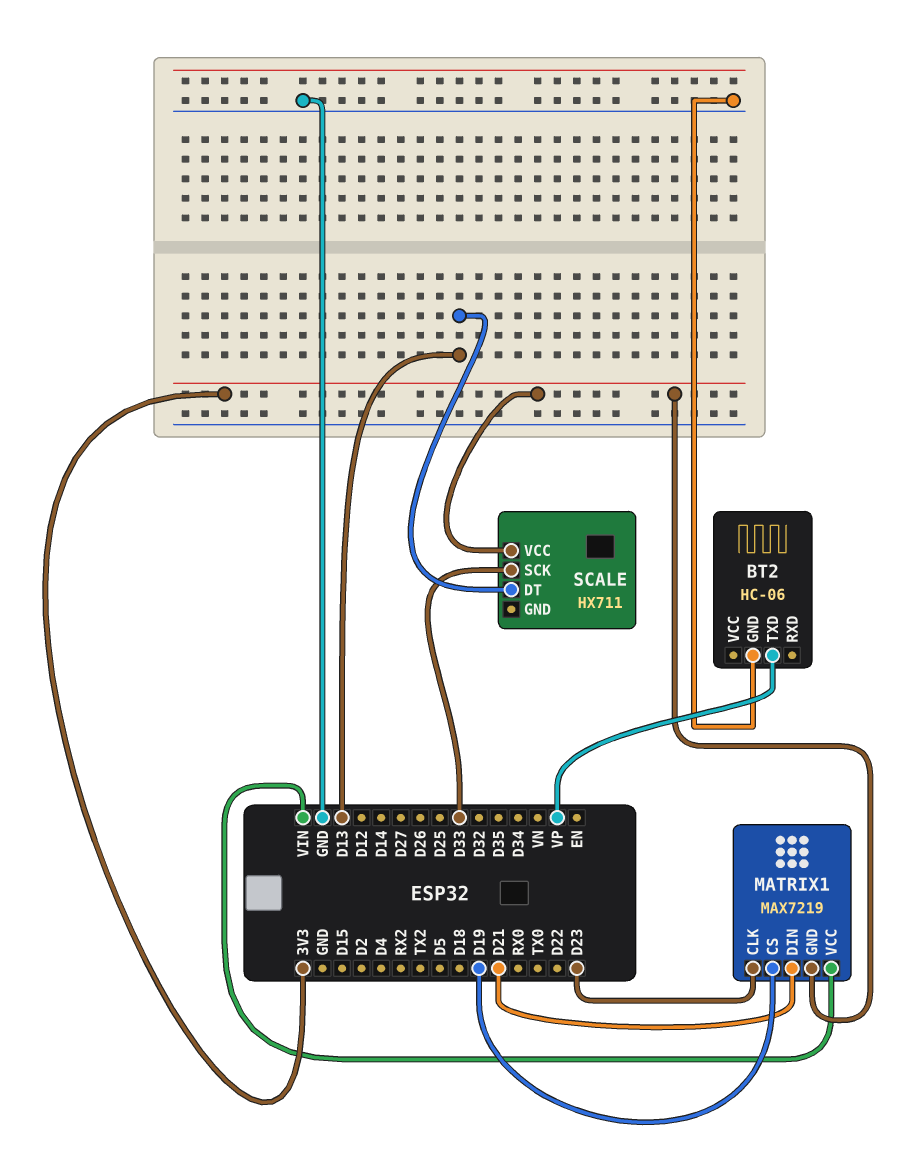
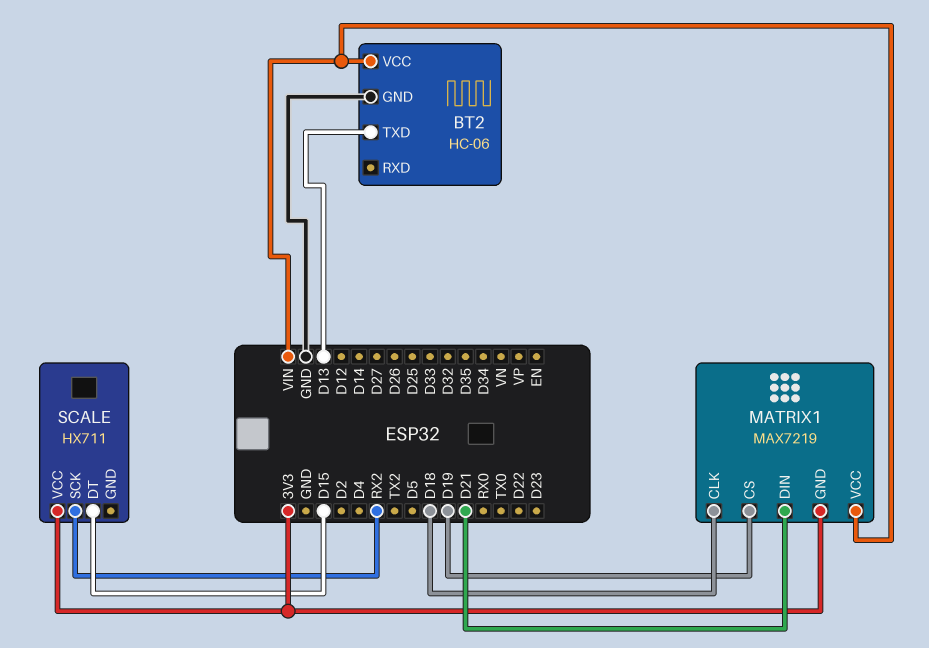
BT2 pin TXD: VP -> D13
BT2 pin VCC: none -> VIN
MATRIX1 pin CLK: D23 -> D18
SCALE pin DT: D13 -> D15
SCALE pin SCK: D33 -> RX2

